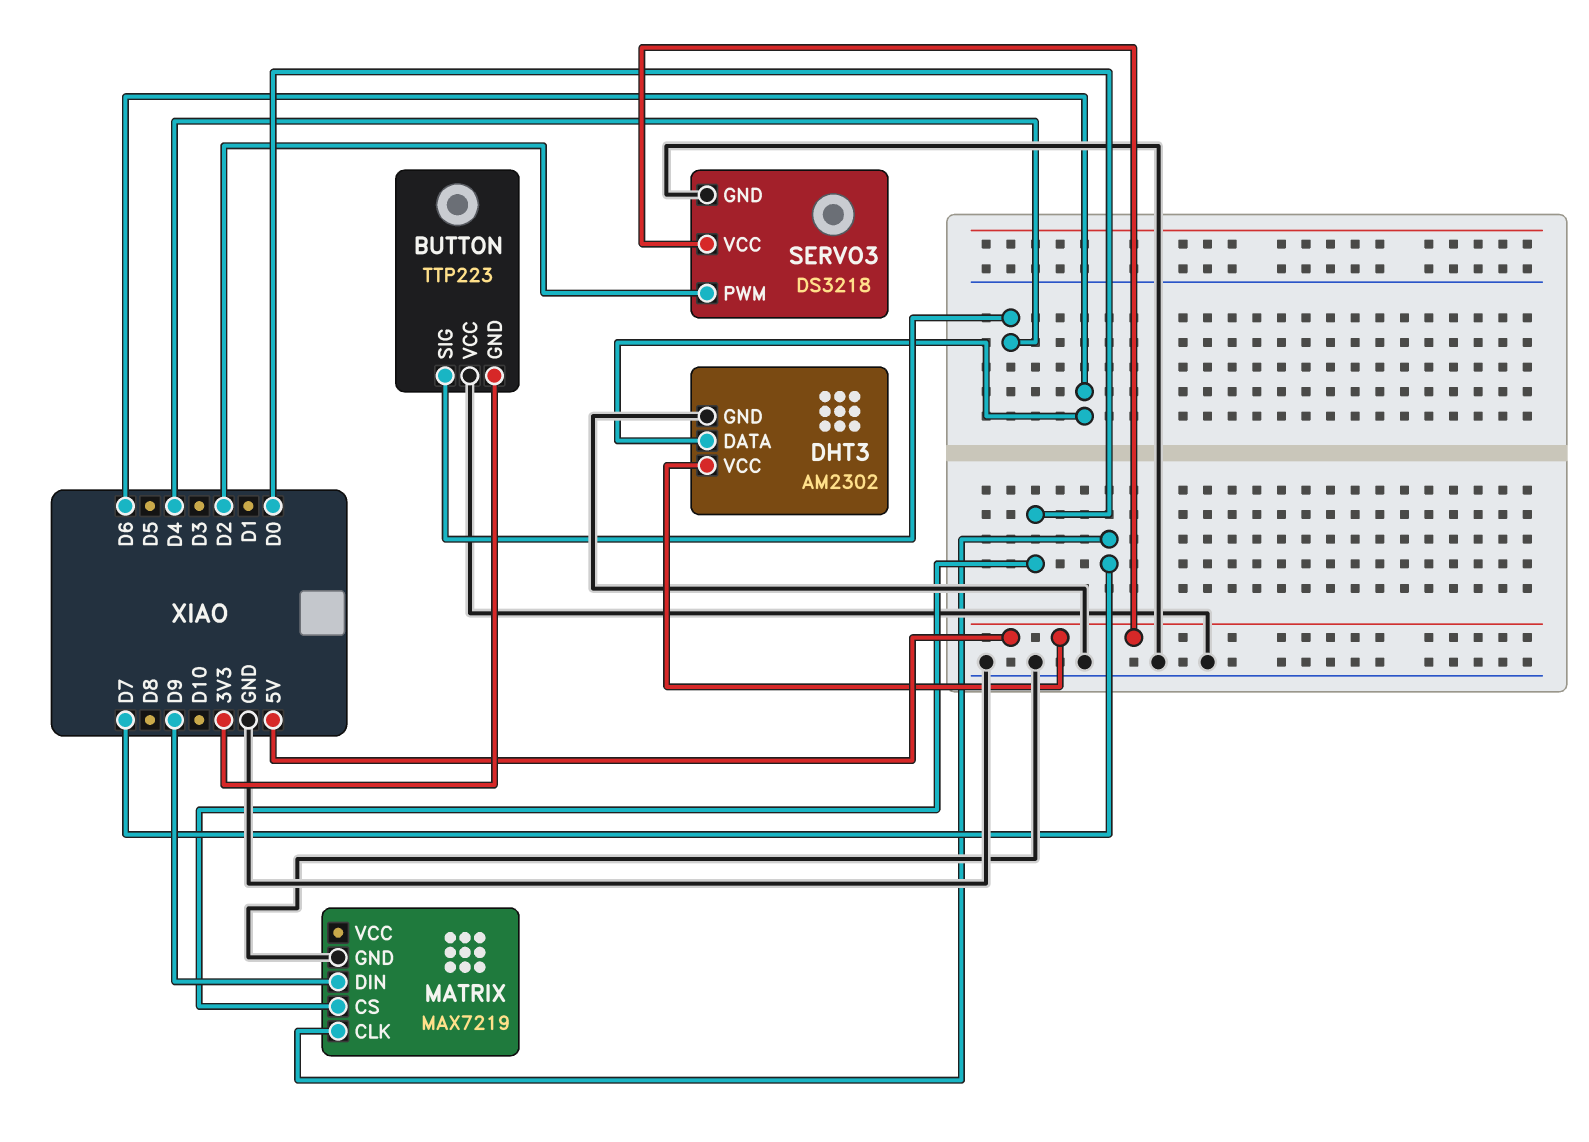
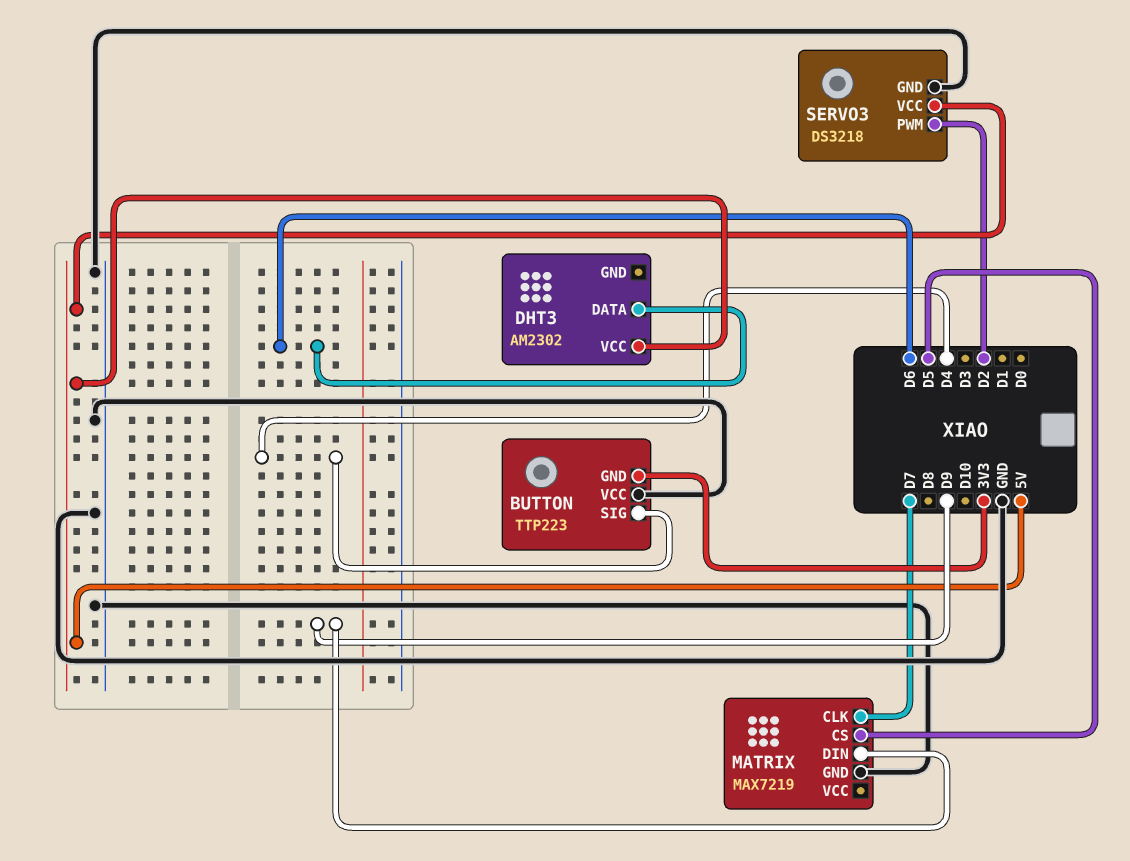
DHT3 pin GND: GND -> none
MATRIX pin CS: D0 -> D5

